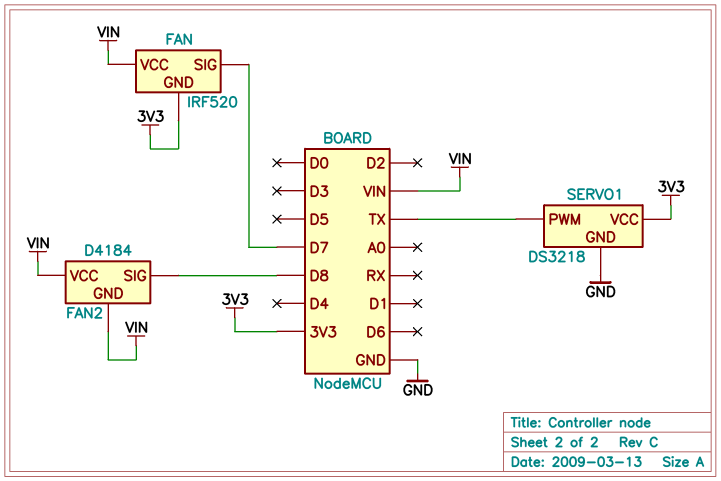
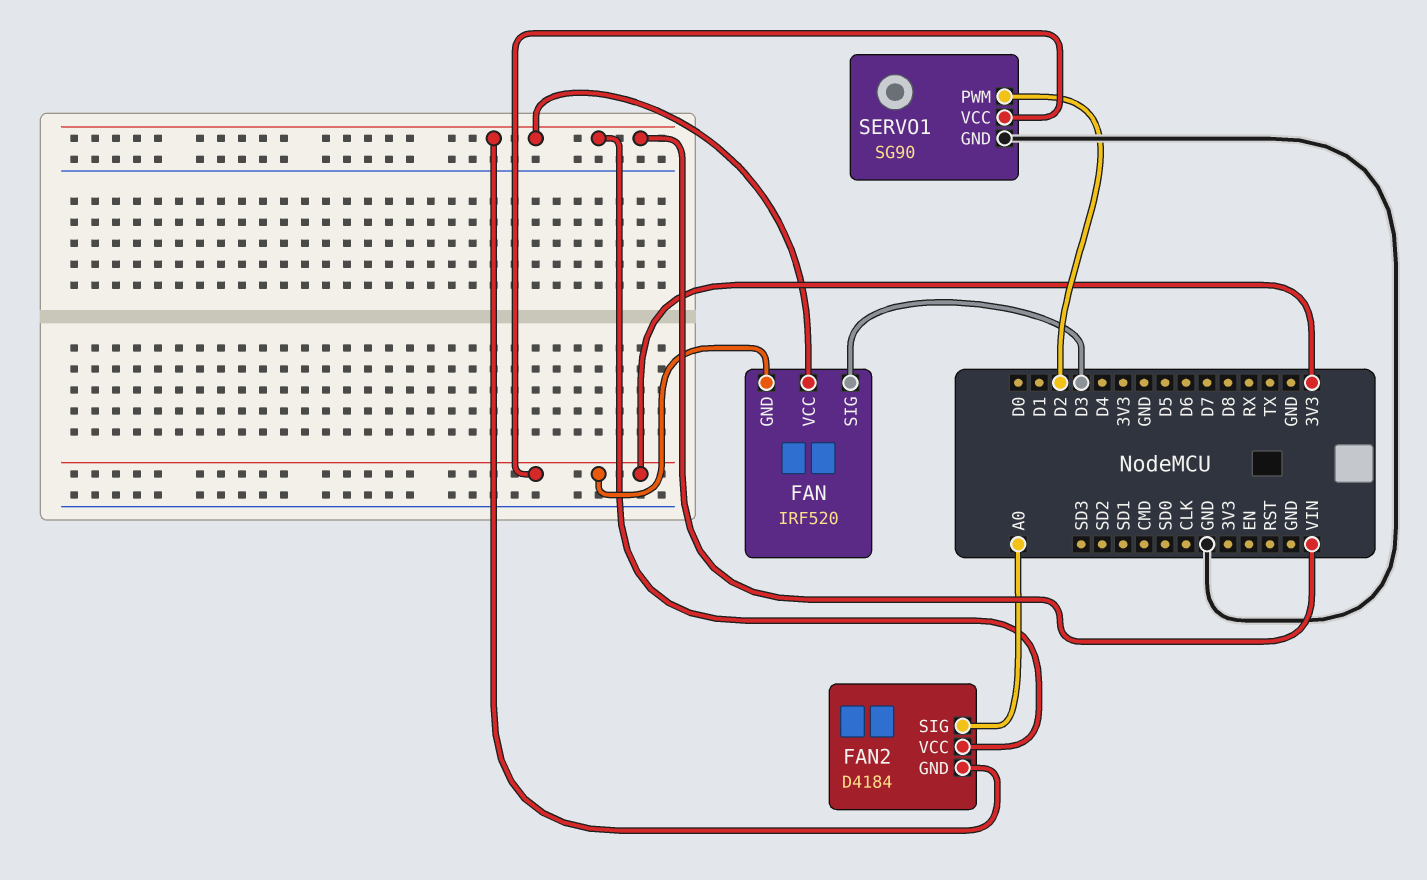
FAN pin SIG: D7 -> D3
FAN2 pin SIG: D8 -> A0
SERVO1: DS3218 -> SG90
SERVO1 pin PWM: TX -> D2

